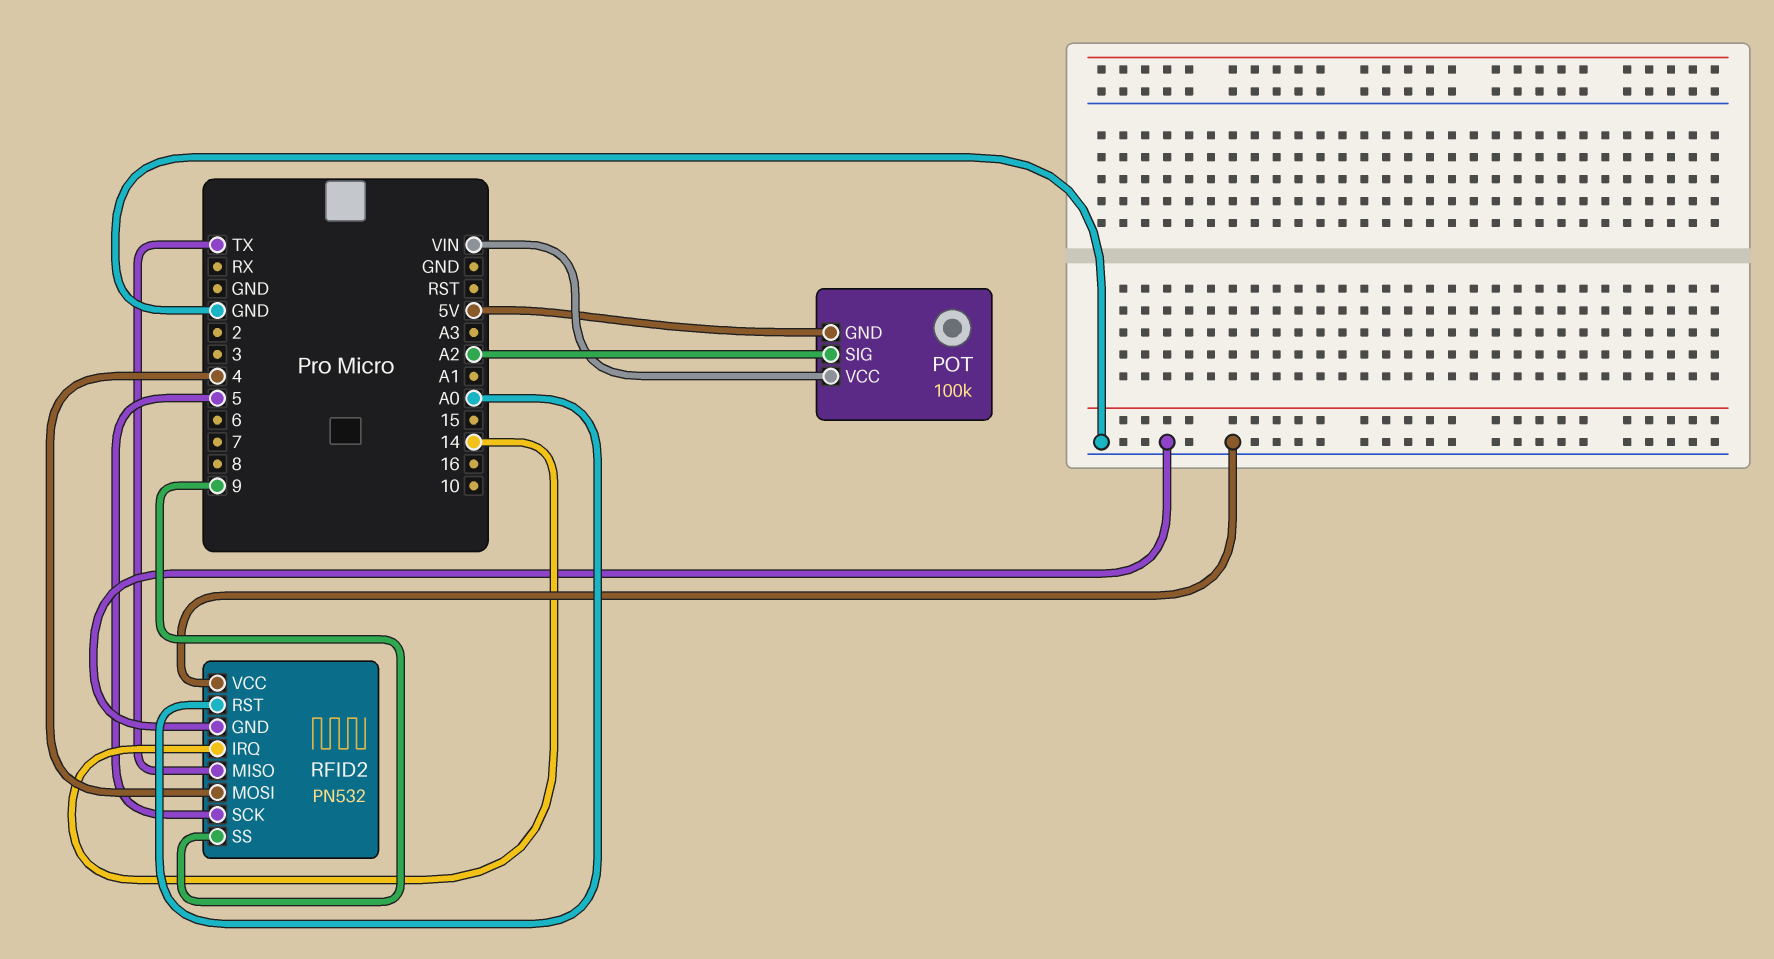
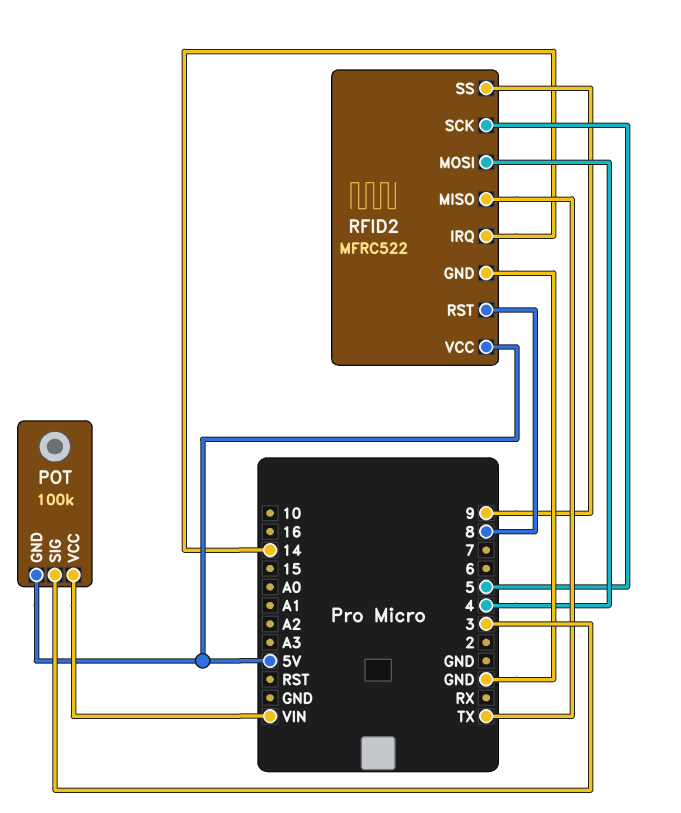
POT pin SIG: A2 -> 3
RFID2: PN532 -> MFRC522
RFID2 pin RST: A0 -> 8
RFID2 pin VCC: GND -> 5V

